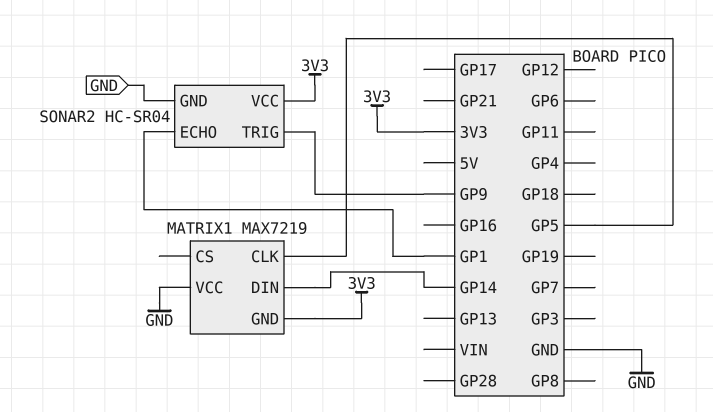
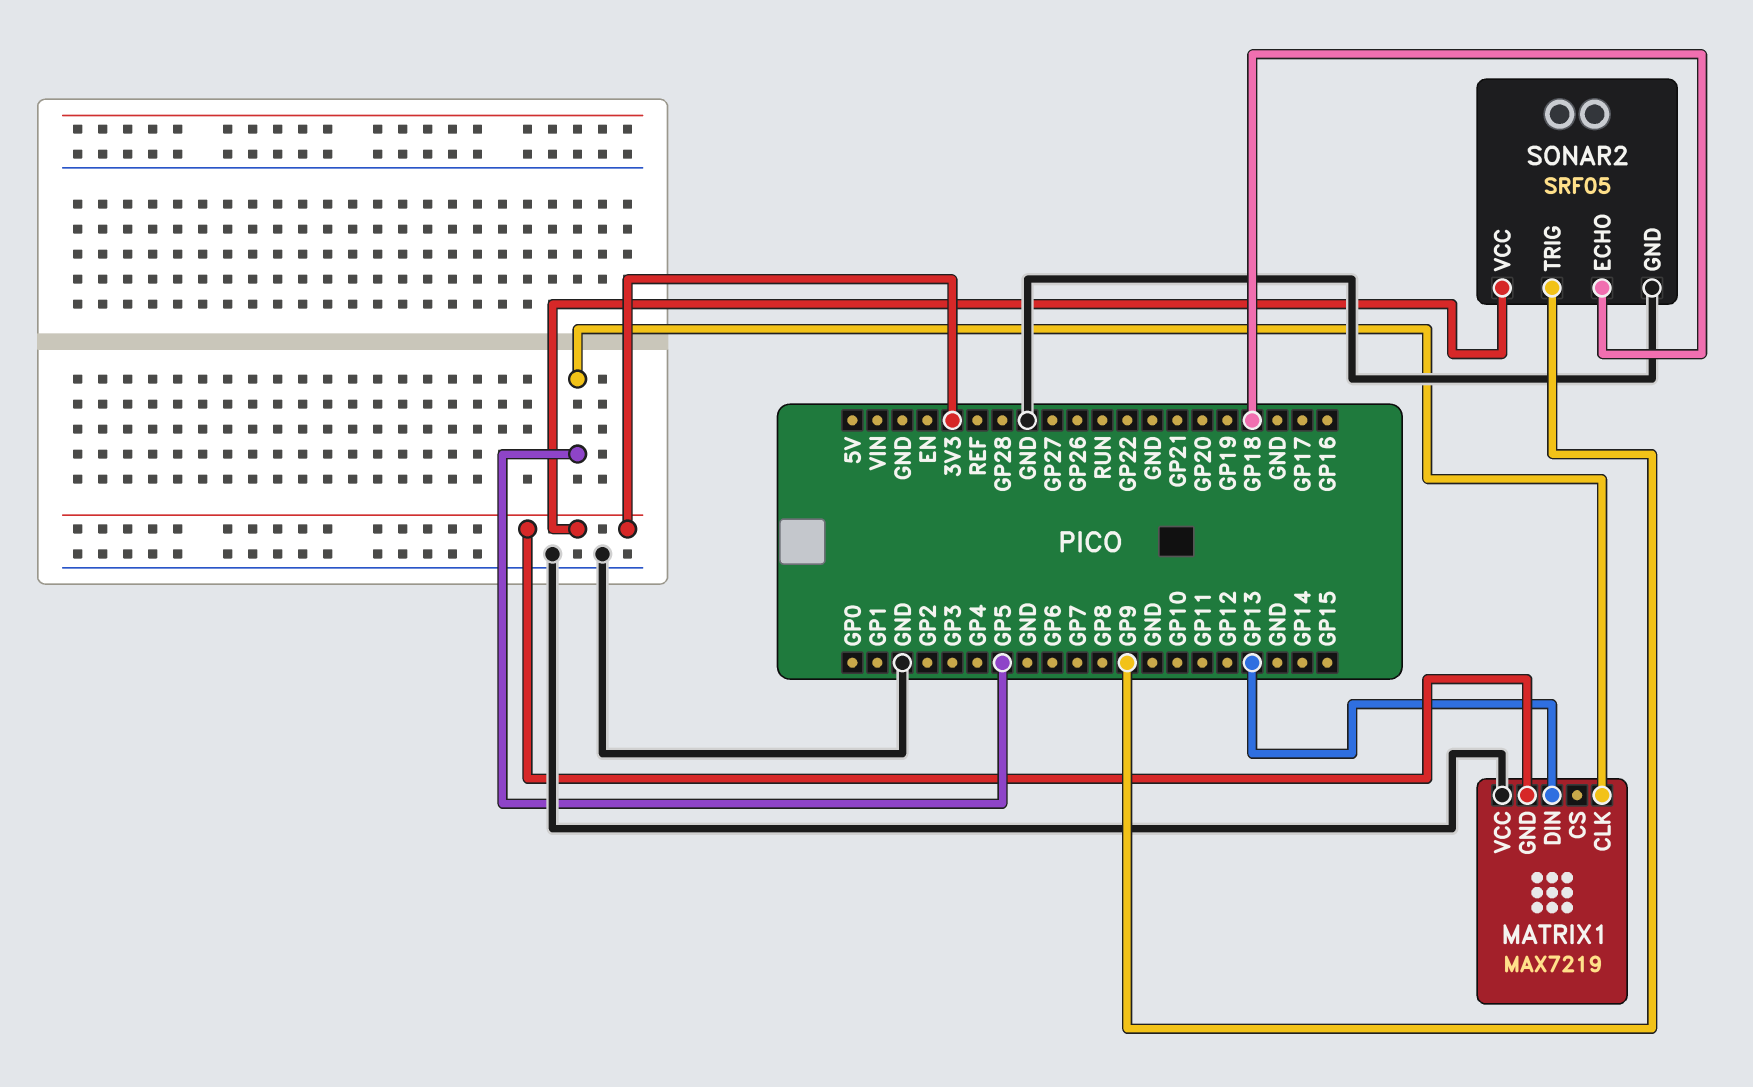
MATRIX1 pin DIN: GP14 -> GP13
SONAR2: HC-SR04 -> SRF05
SONAR2 pin ECHO: GP1 -> GP18

